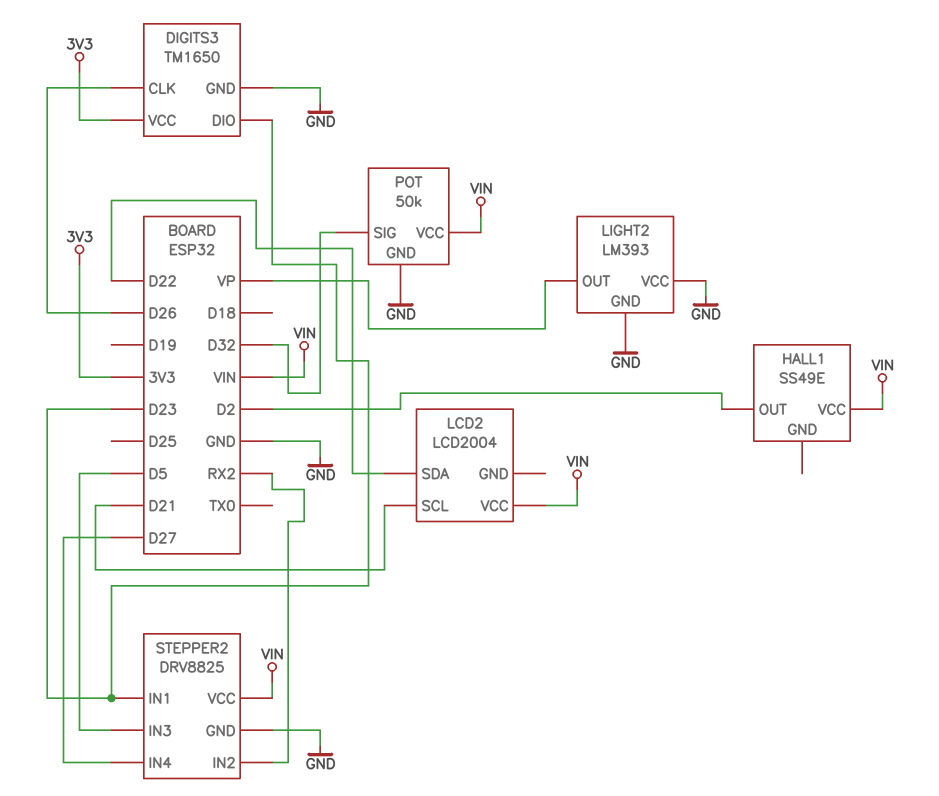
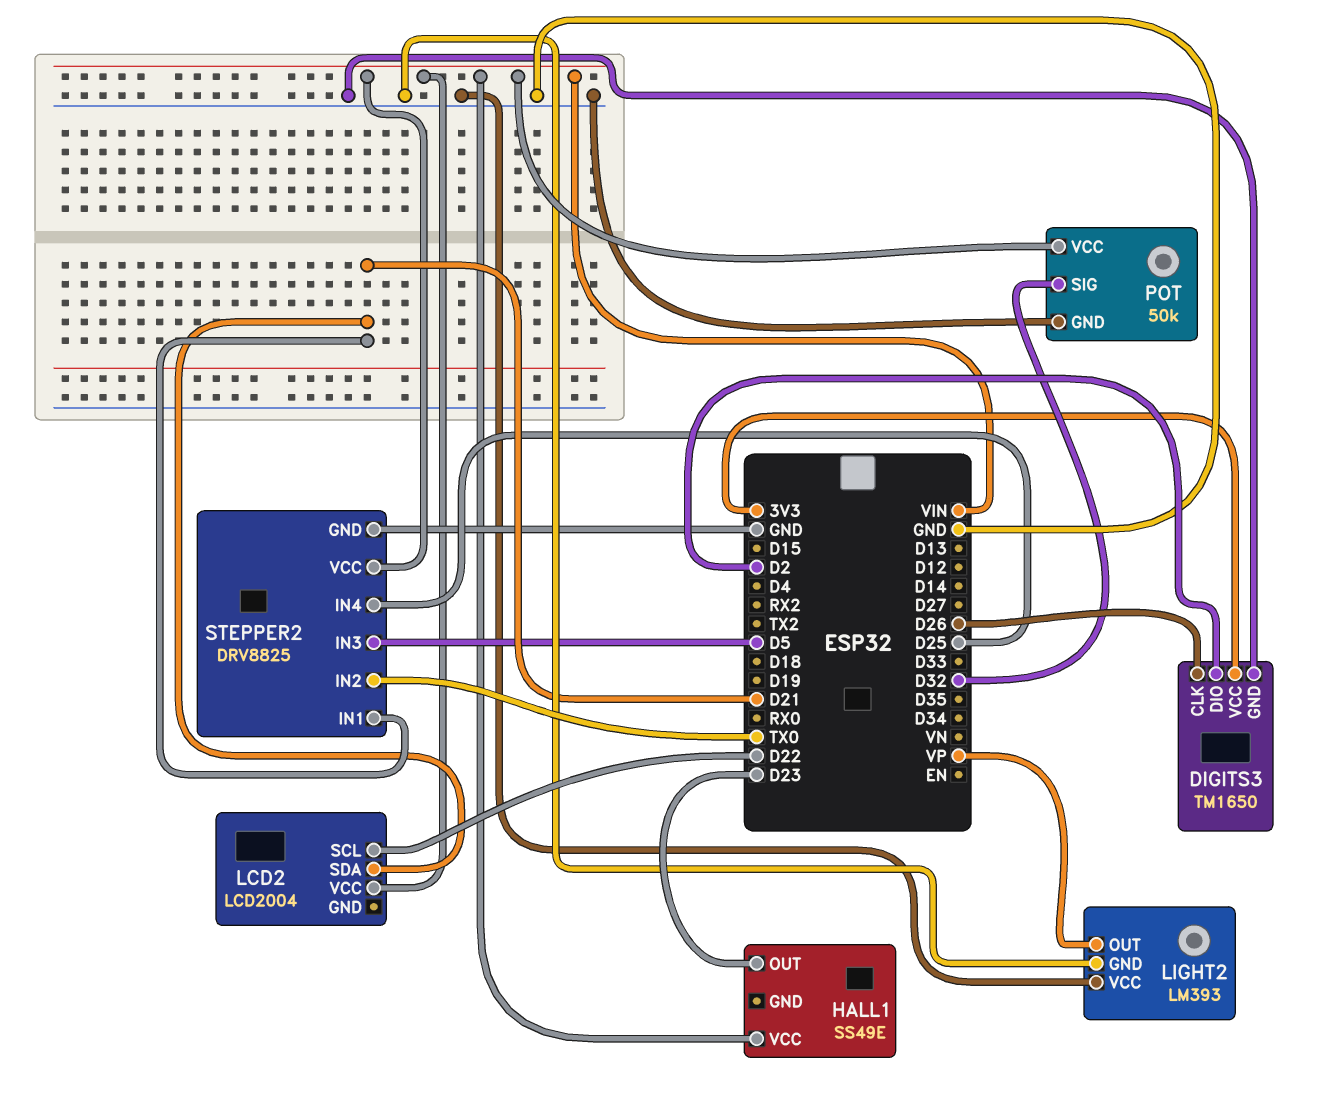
DIGITS3 pin DIO: D23 -> D2
HALL1 pin OUT: D2 -> D23
LCD2 pin SCL: D21 -> D22
LCD2 pin SDA: D22 -> D21
STEPPER2 pin IN1: D23 -> D21
STEPPER2 pin IN2: RX2 -> TX0
STEPPER2 pin IN4: D27 -> D25

